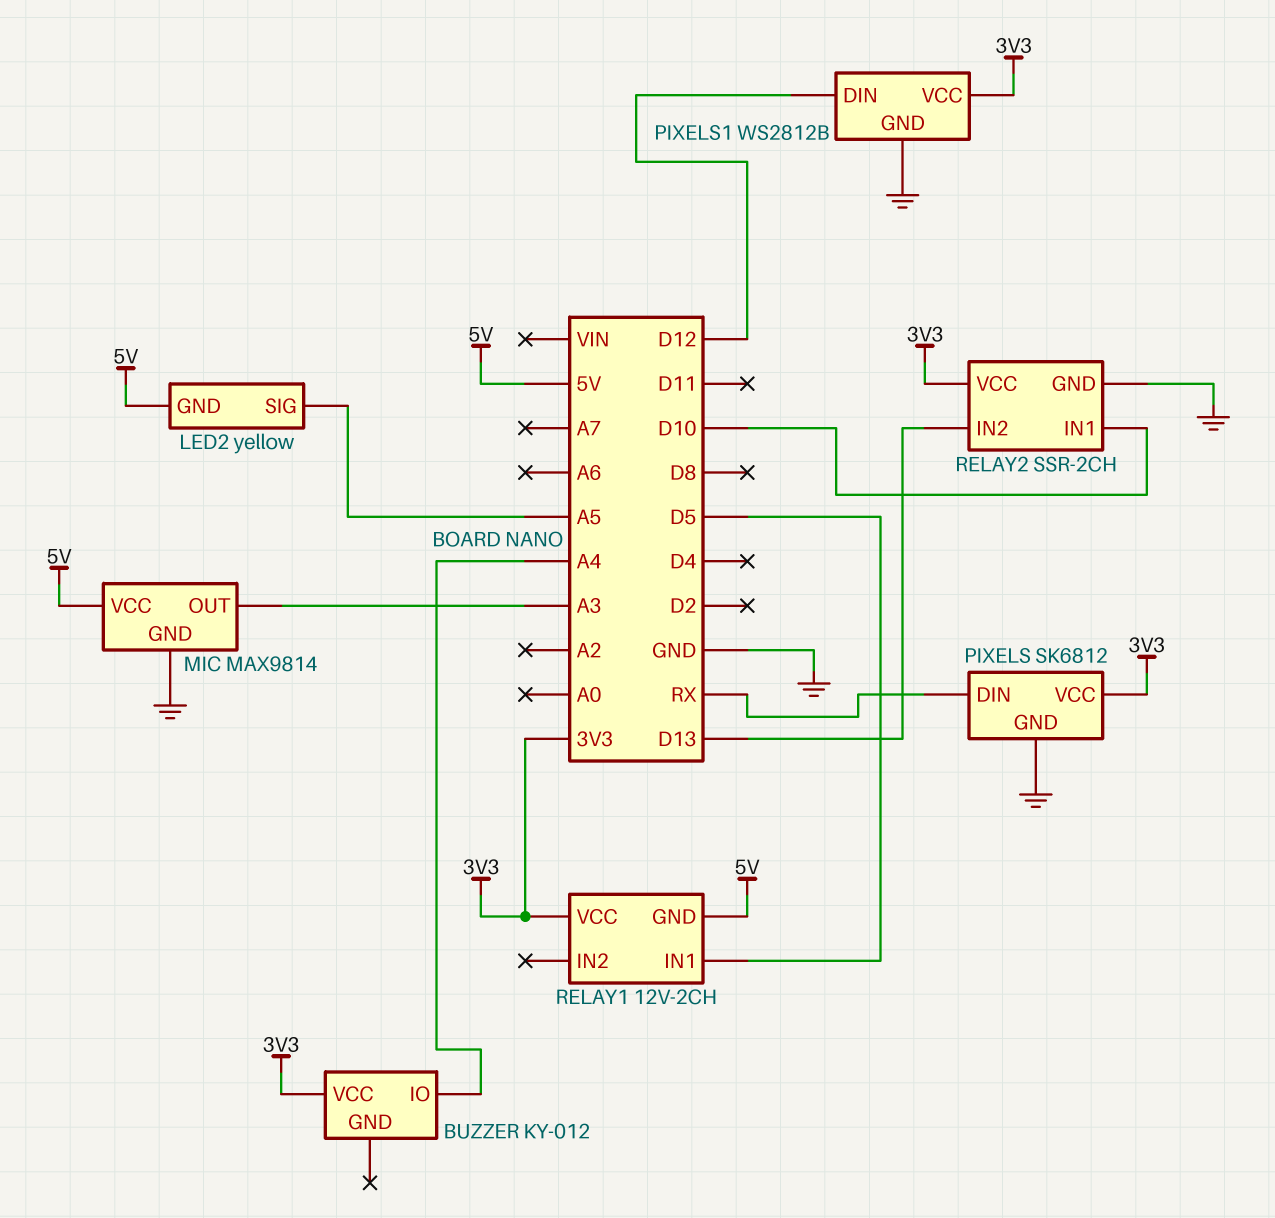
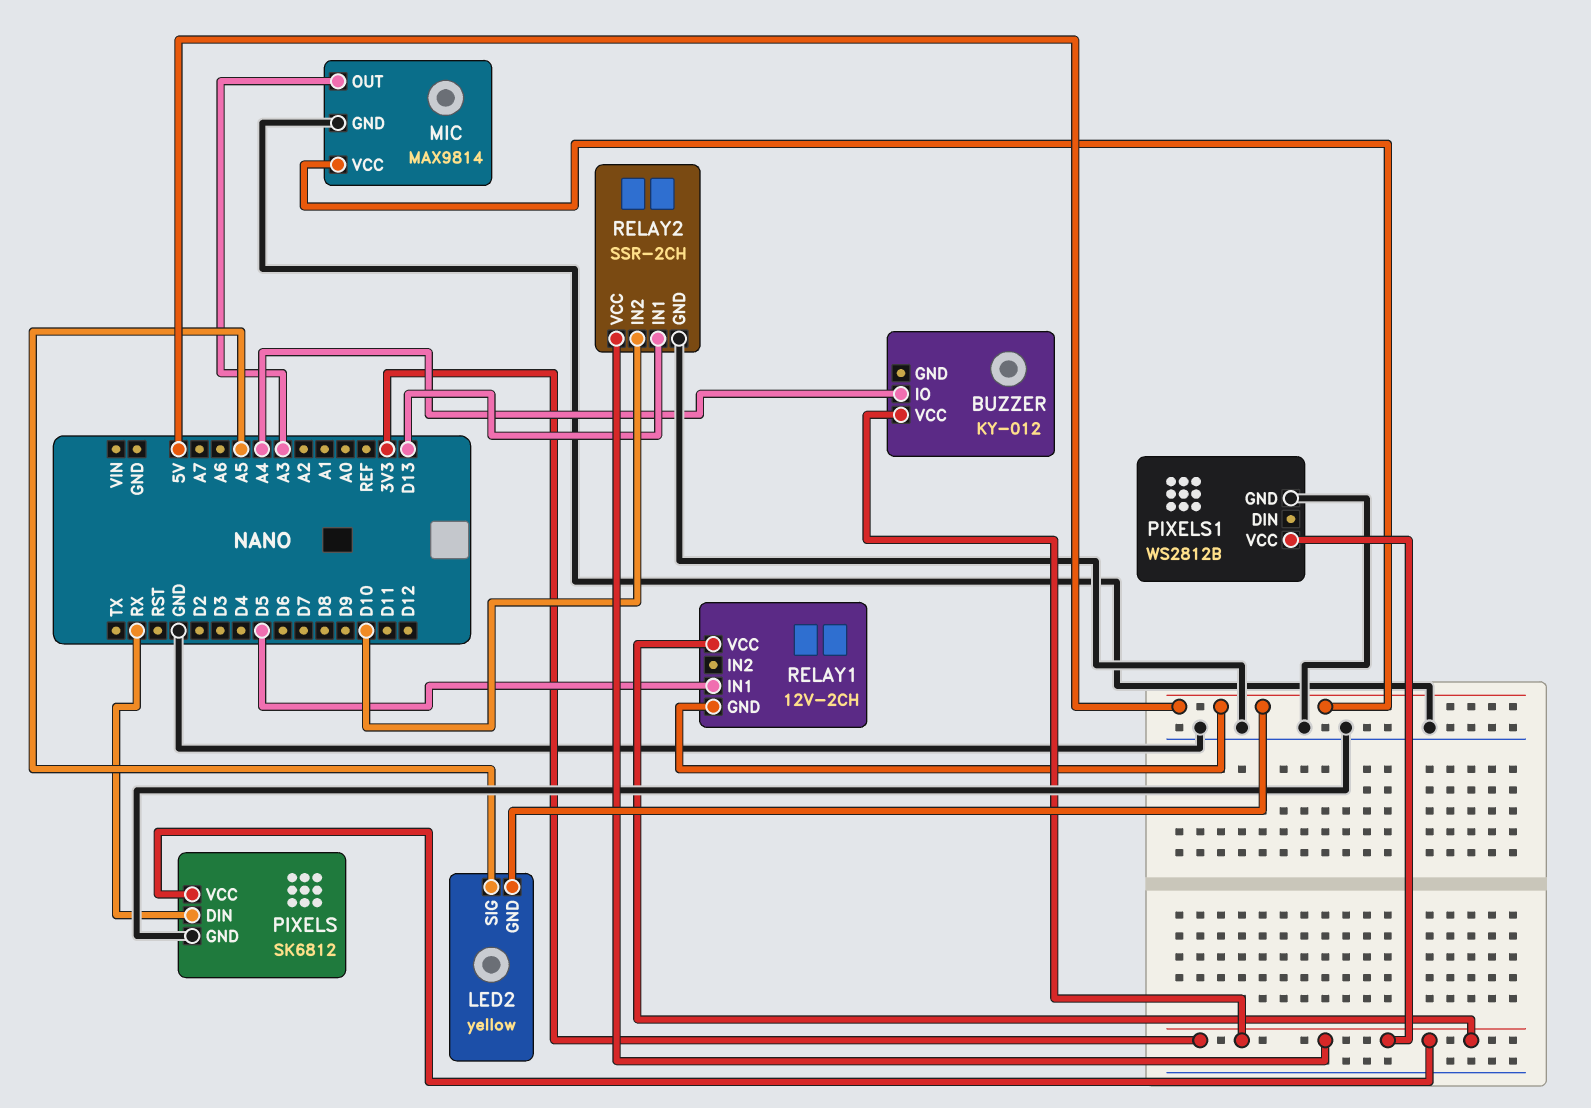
PIXELS1 pin DIN: D12 -> none
RELAY2 pin IN1: D10 -> D13
RELAY2 pin IN2: D13 -> D10

